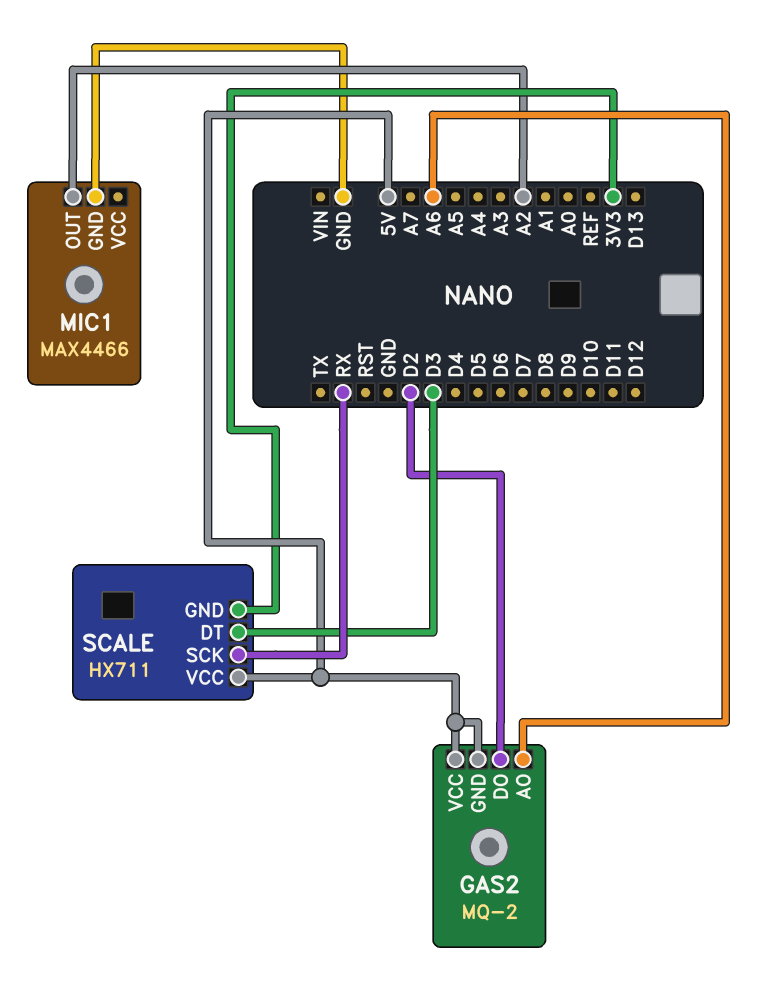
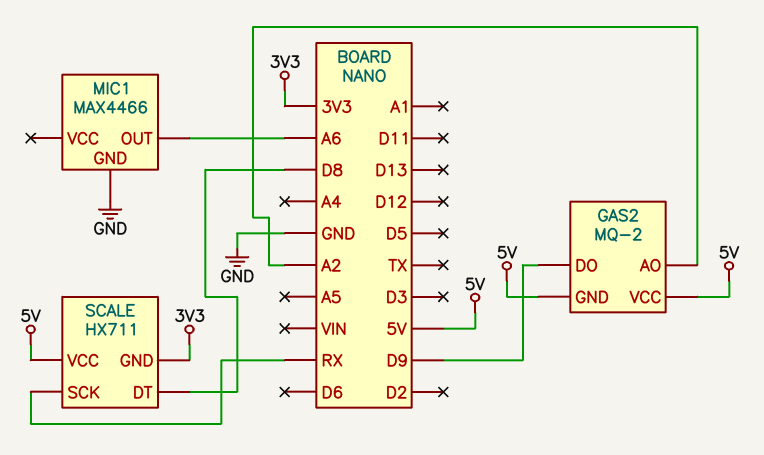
GAS2 pin AO: A6 -> A2
GAS2 pin DO: D2 -> D9
MIC1 pin OUT: A2 -> A6
SCALE pin DT: D3 -> D8

